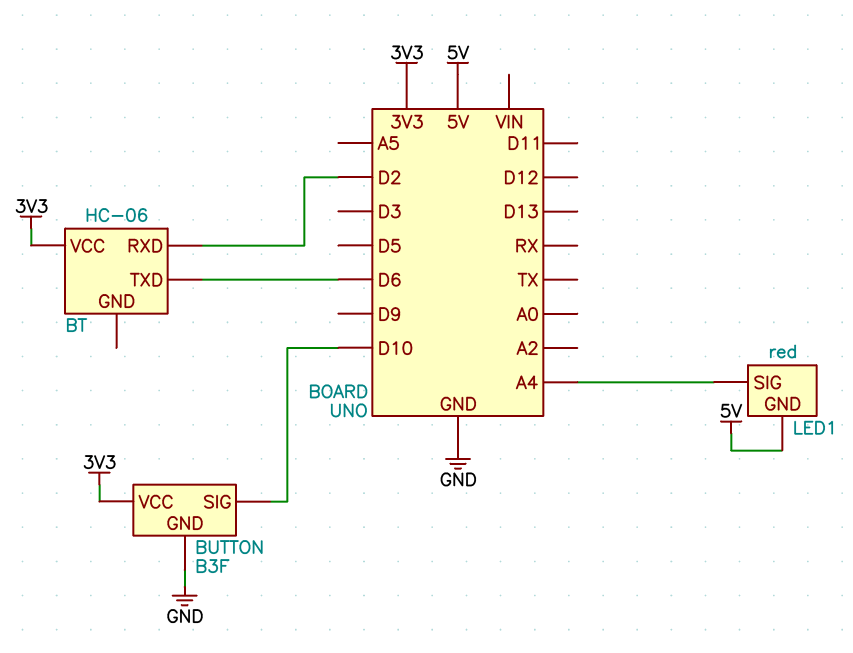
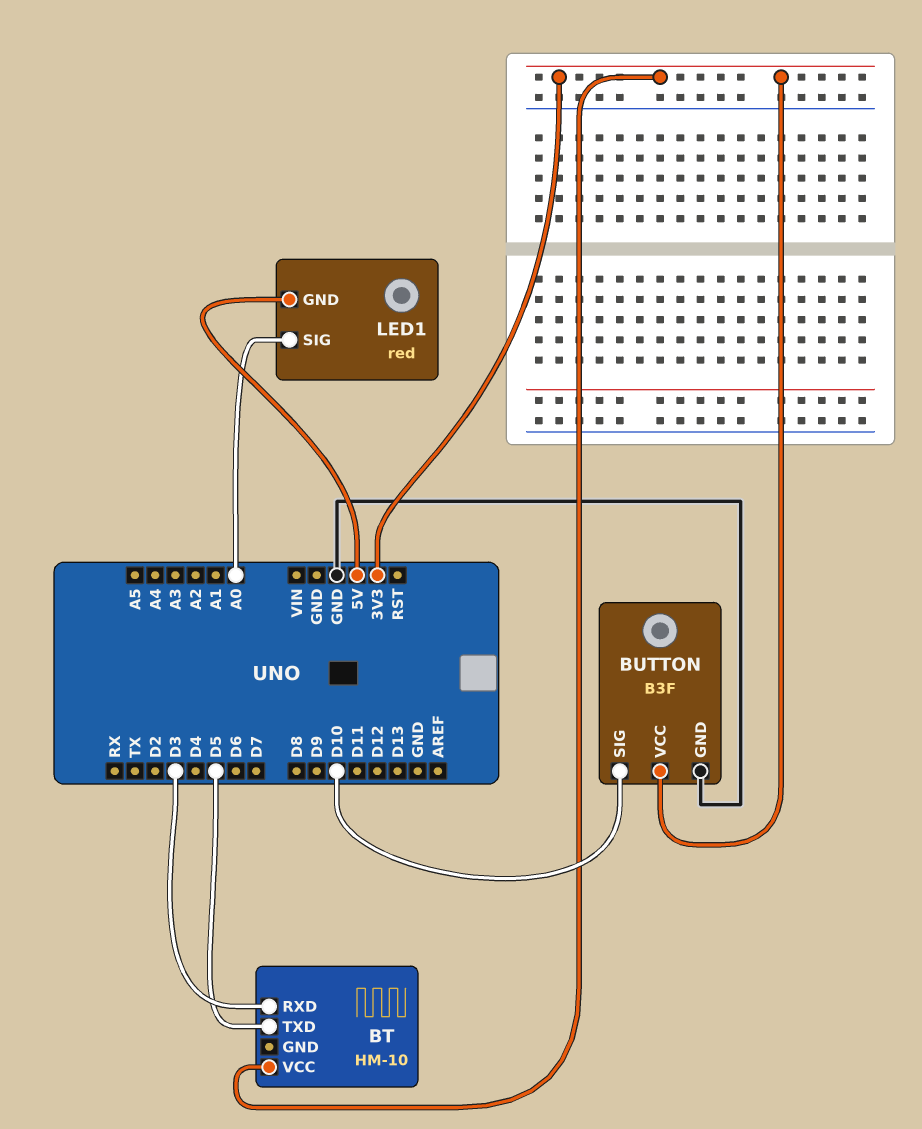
BT: HC-06 -> HM-10
BT pin RXD: D2 -> D3
BT pin TXD: D6 -> D5
LED1 pin SIG: A4 -> A0

